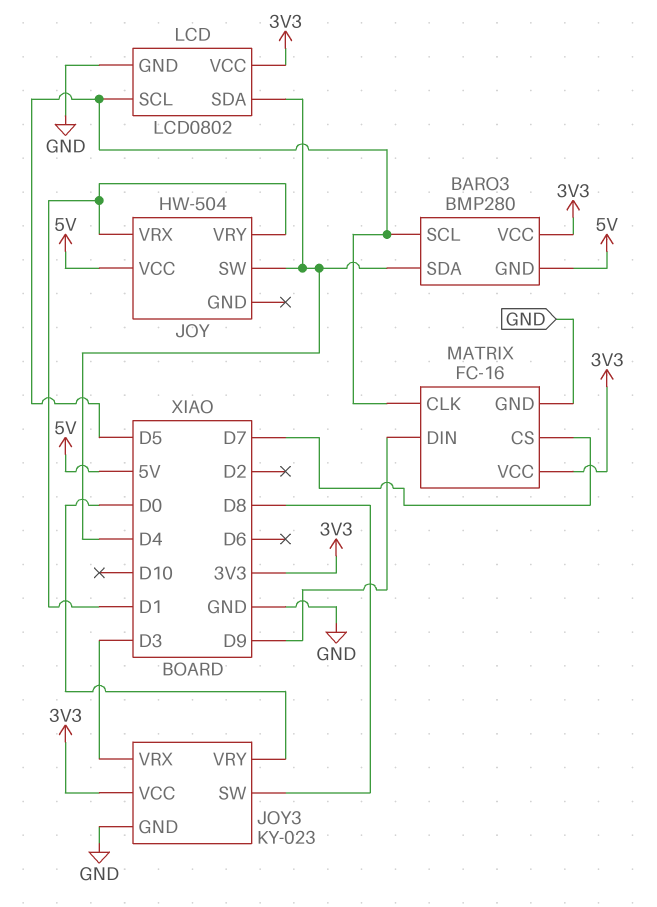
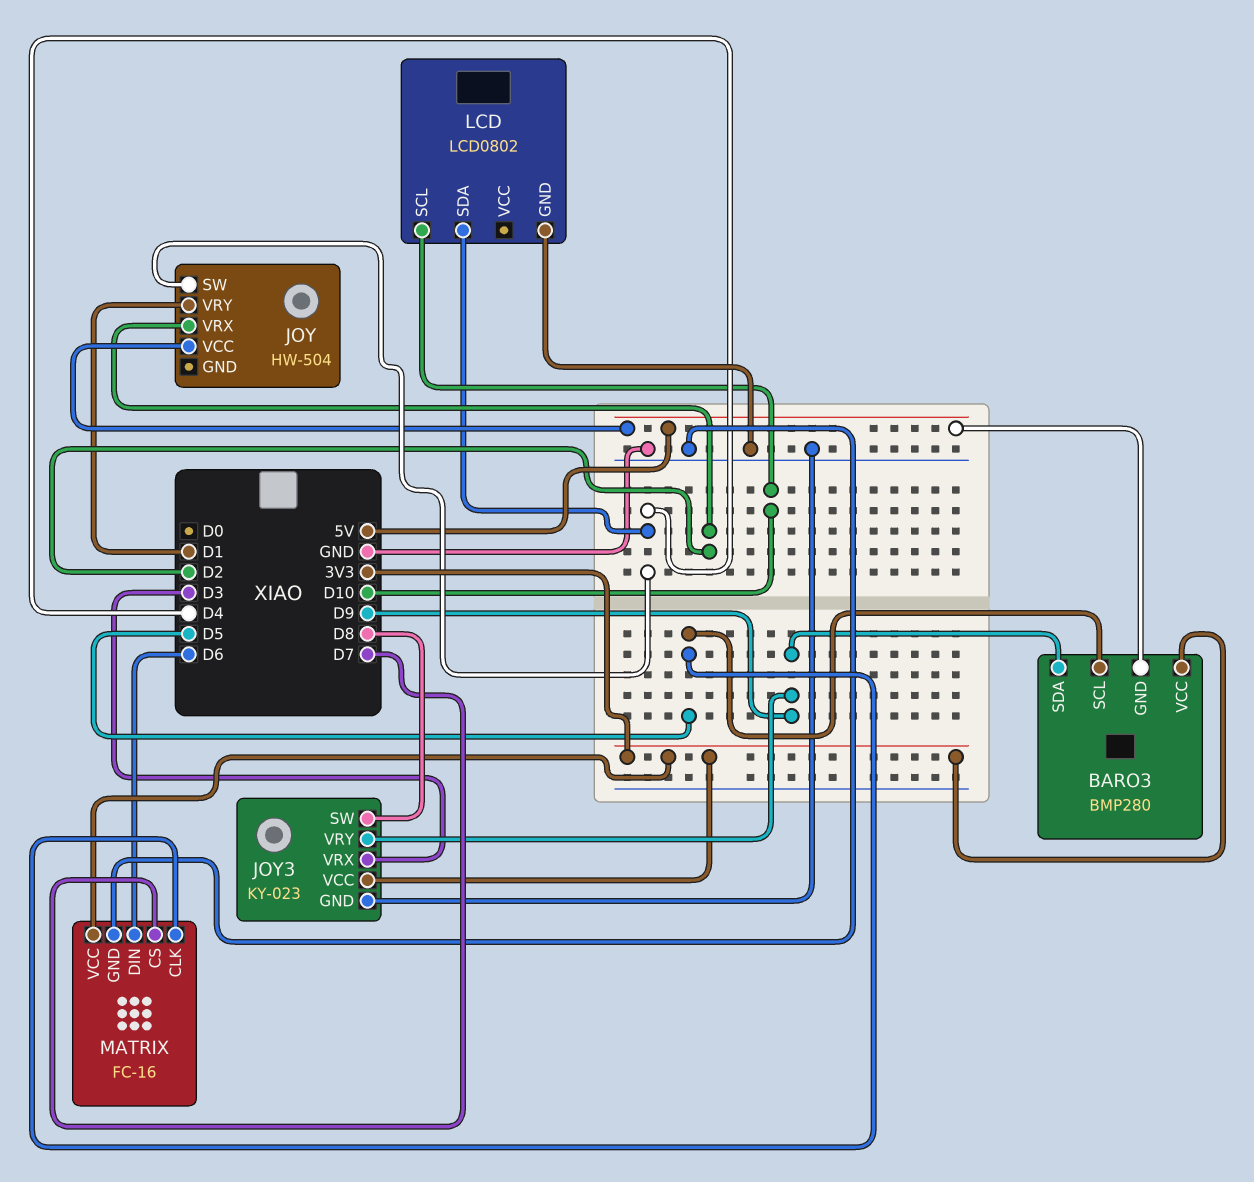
BARO3 pin SDA: D4 -> D9
JOY pin VRX: D1 -> D2
JOY3 pin VRY: D0 -> D9
LCD pin SCL: D5 -> D10
LCD pin VCC: 3V3 -> none
MATRIX pin DIN: D9 -> D6

